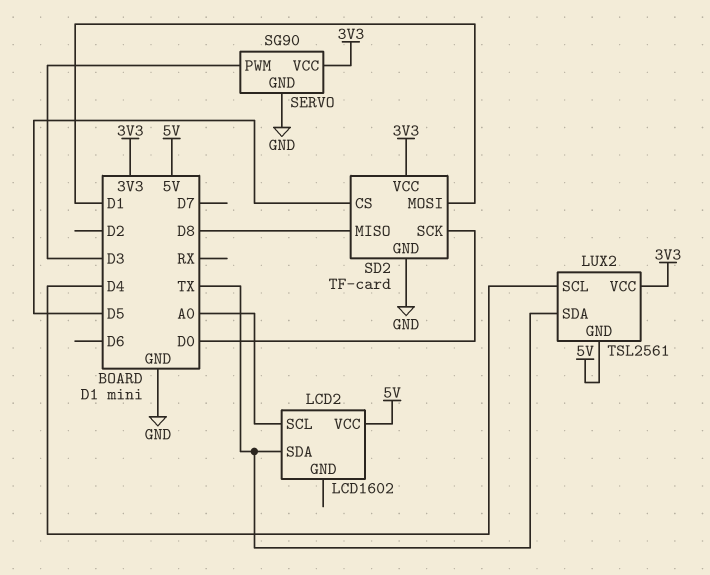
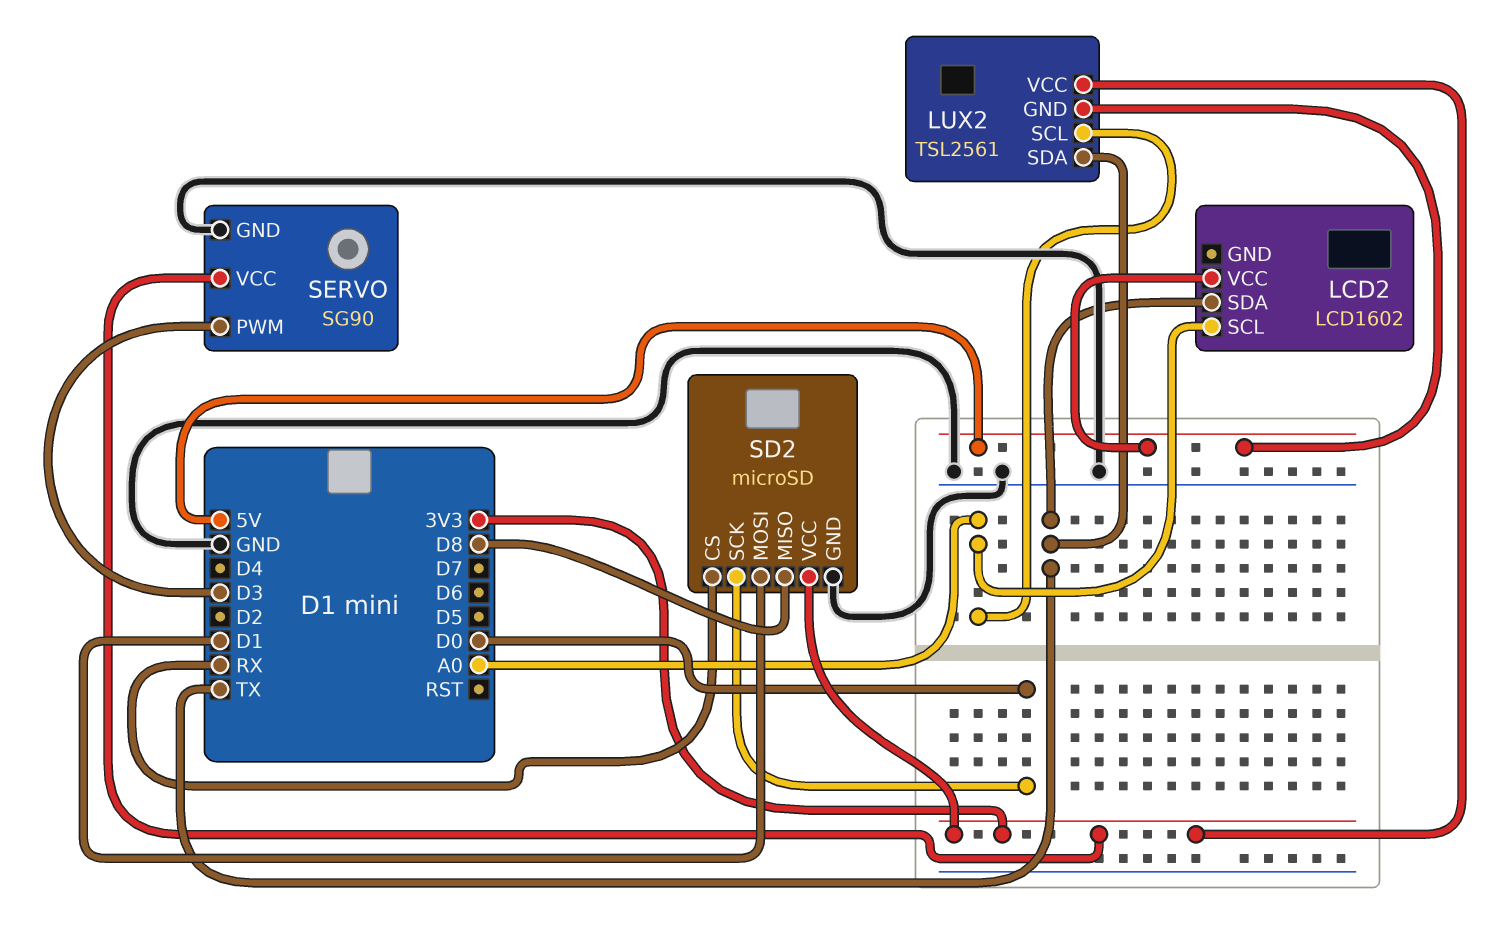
LUX2 pin SCL: D4 -> A0
SD2: TF-card -> microSD
SD2 pin CS: D5 -> RX

